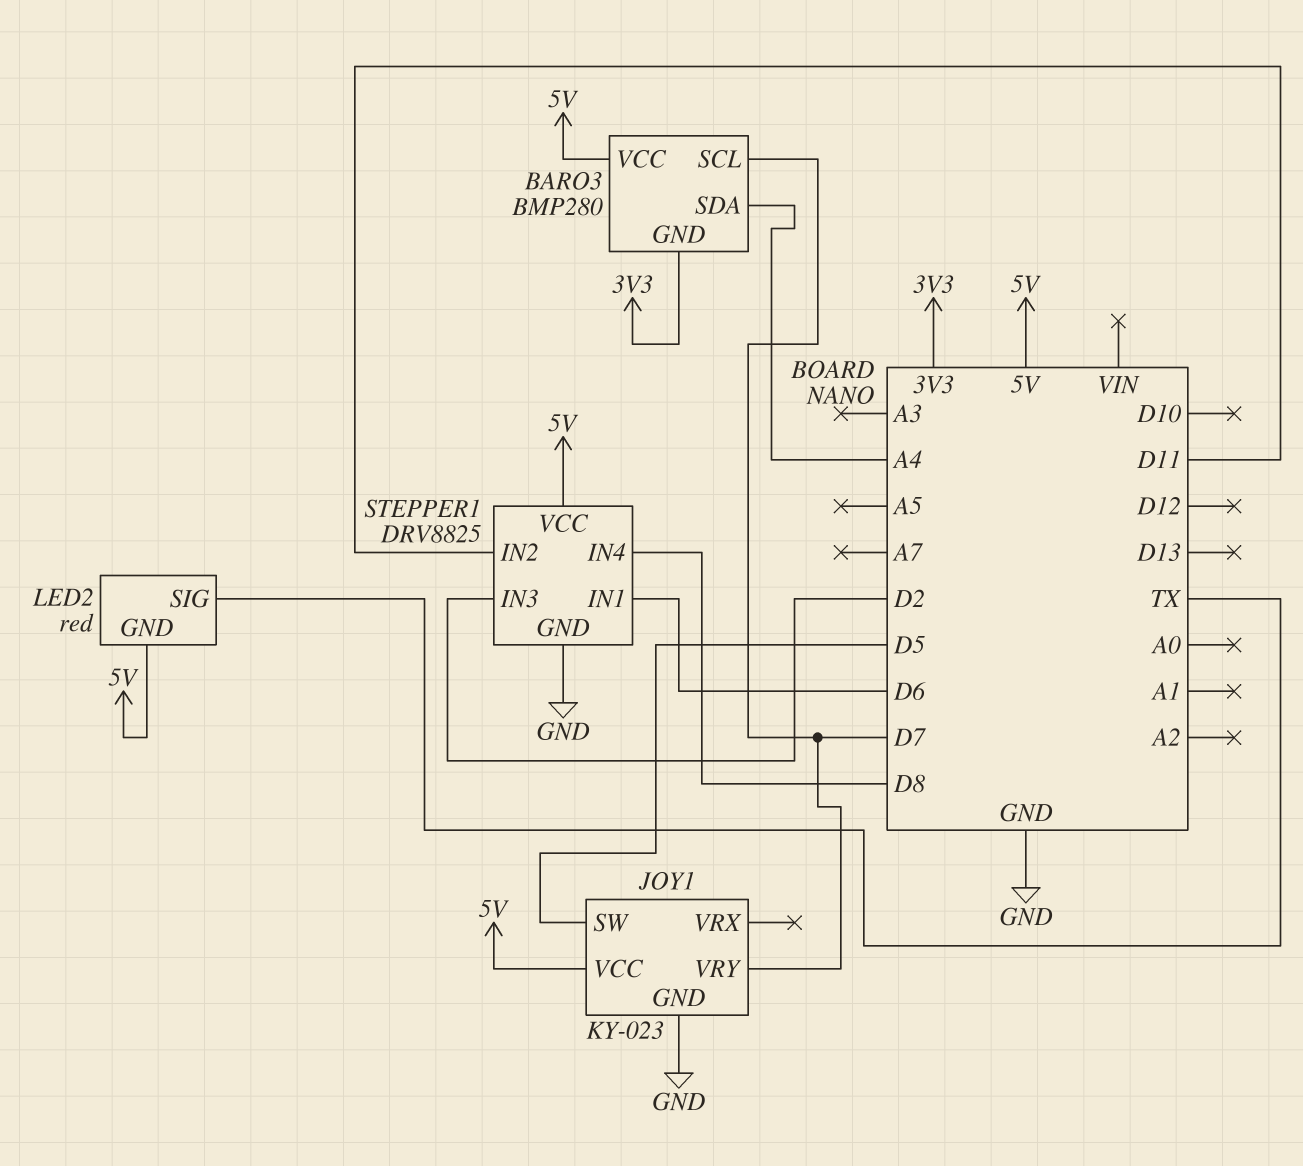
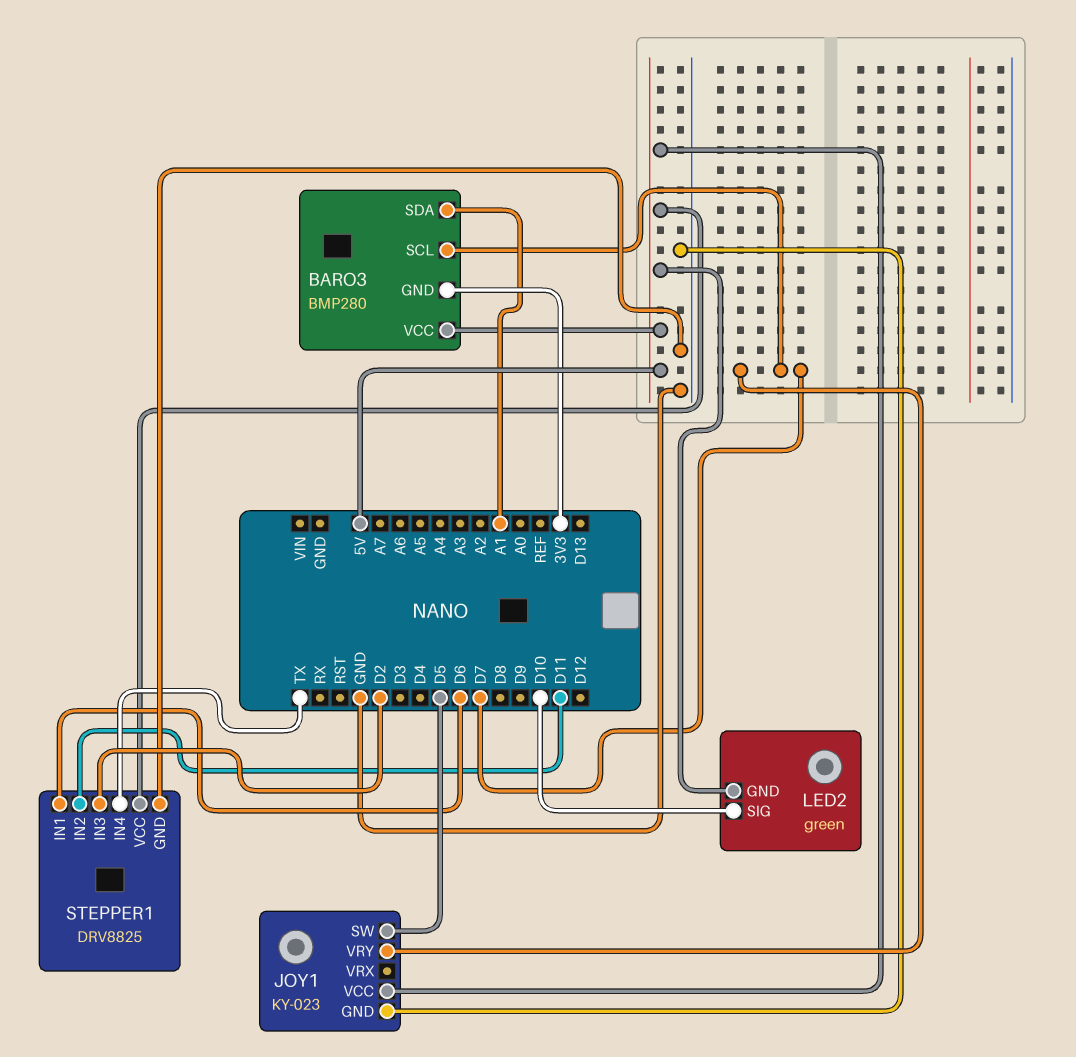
BARO3 pin SDA: A4 -> A1
LED2: red -> green
LED2 pin SIG: TX -> D10
STEPPER1 pin IN4: D8 -> TX

